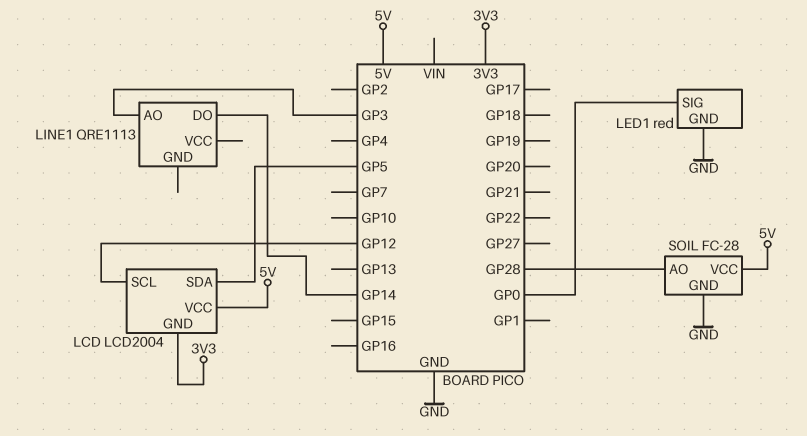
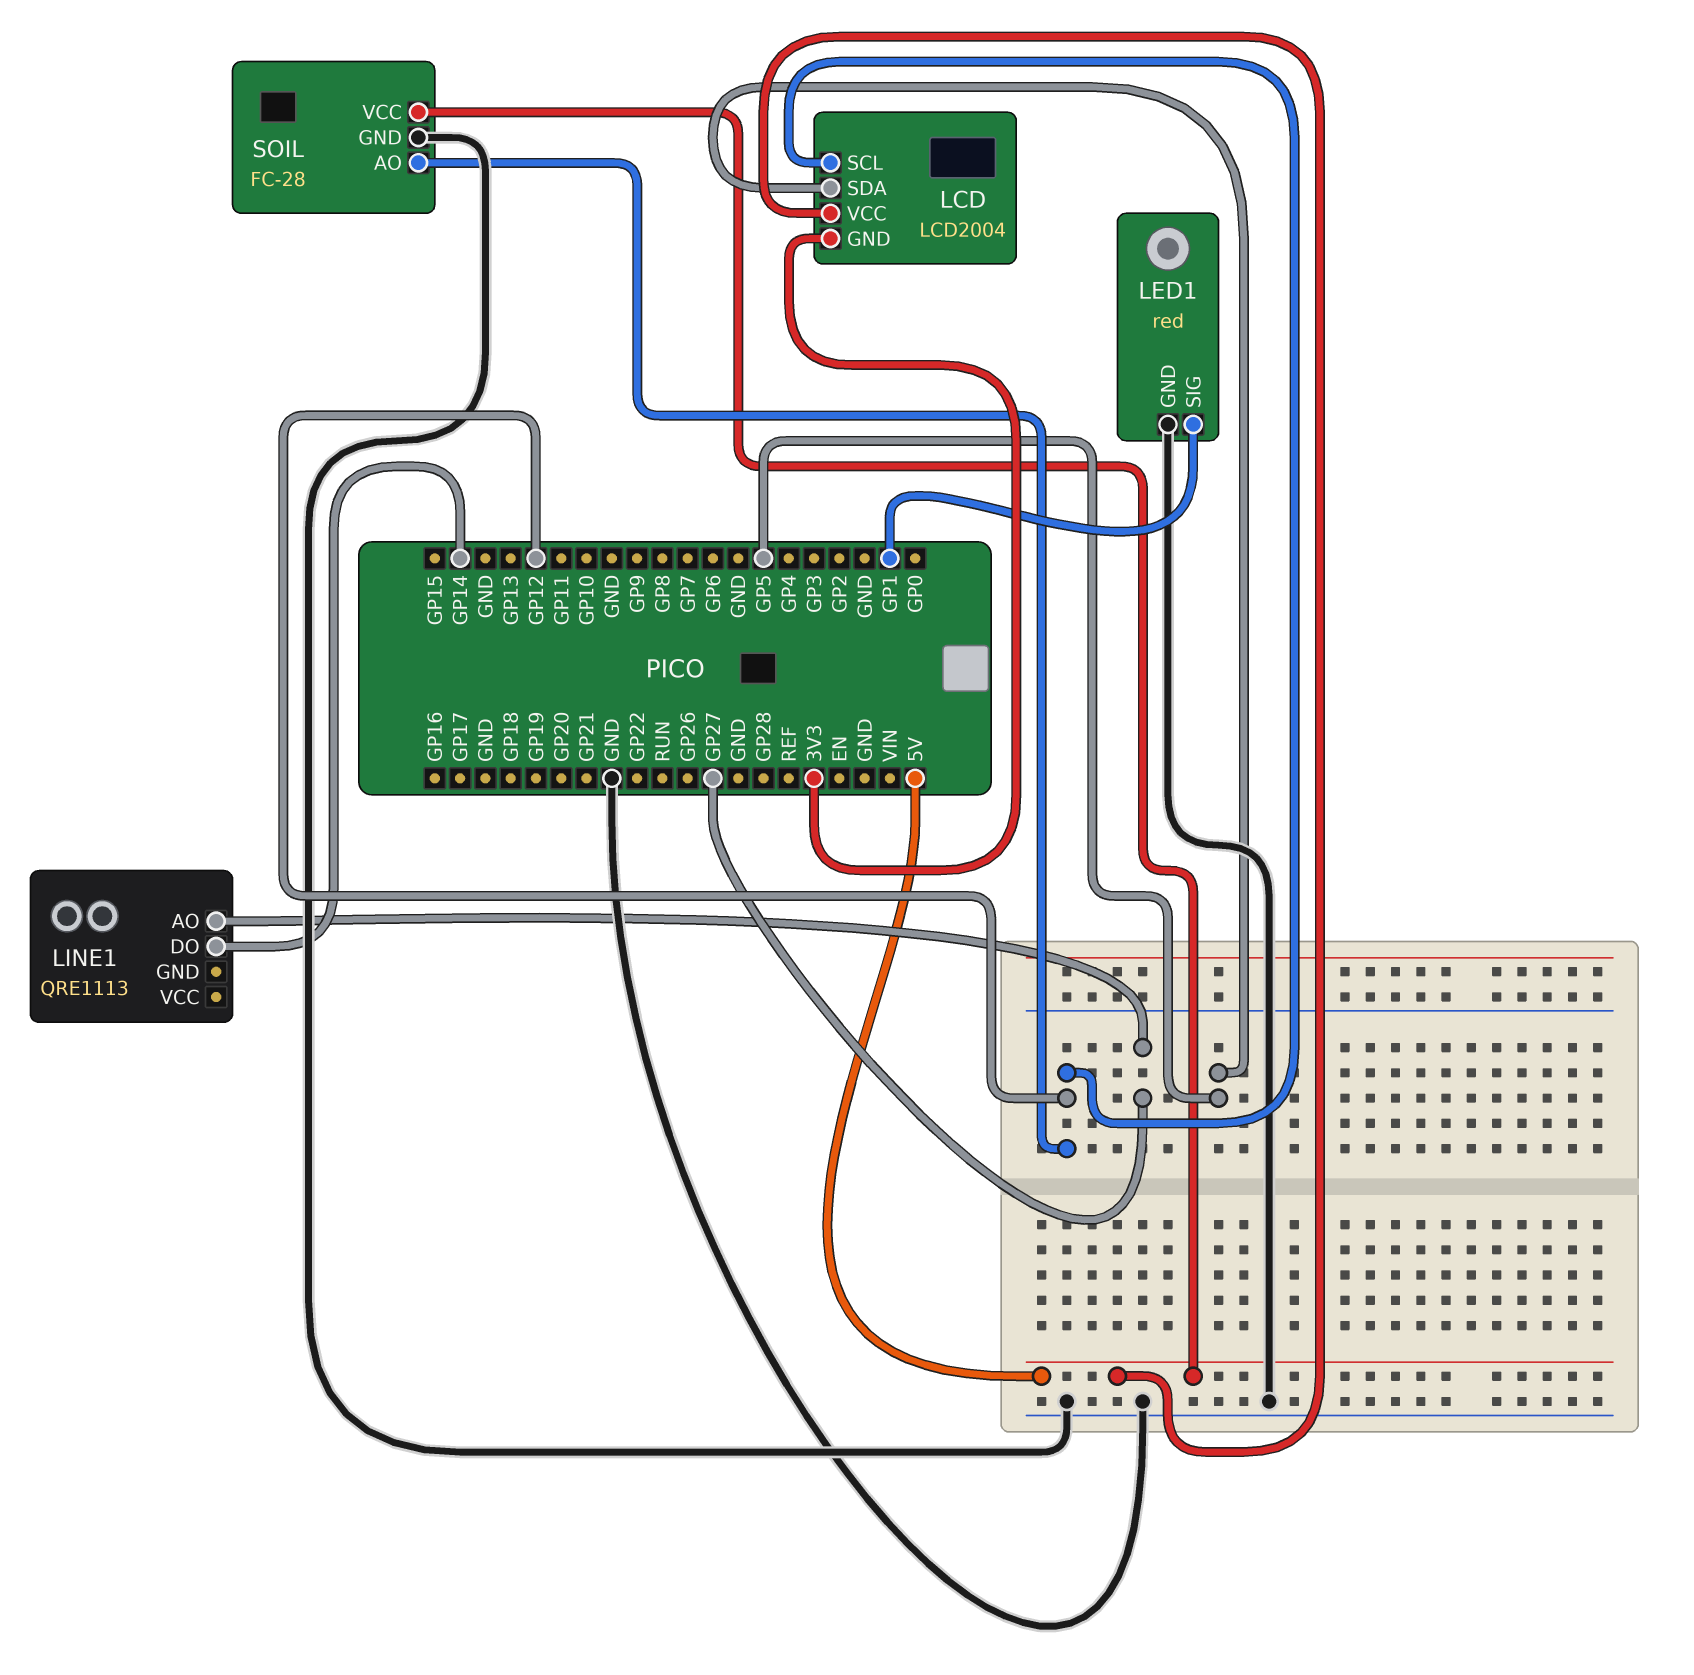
LED1 pin SIG: GP0 -> GP1
LINE1 pin AO: GP3 -> GP27
SOIL pin AO: GP28 -> GP12

